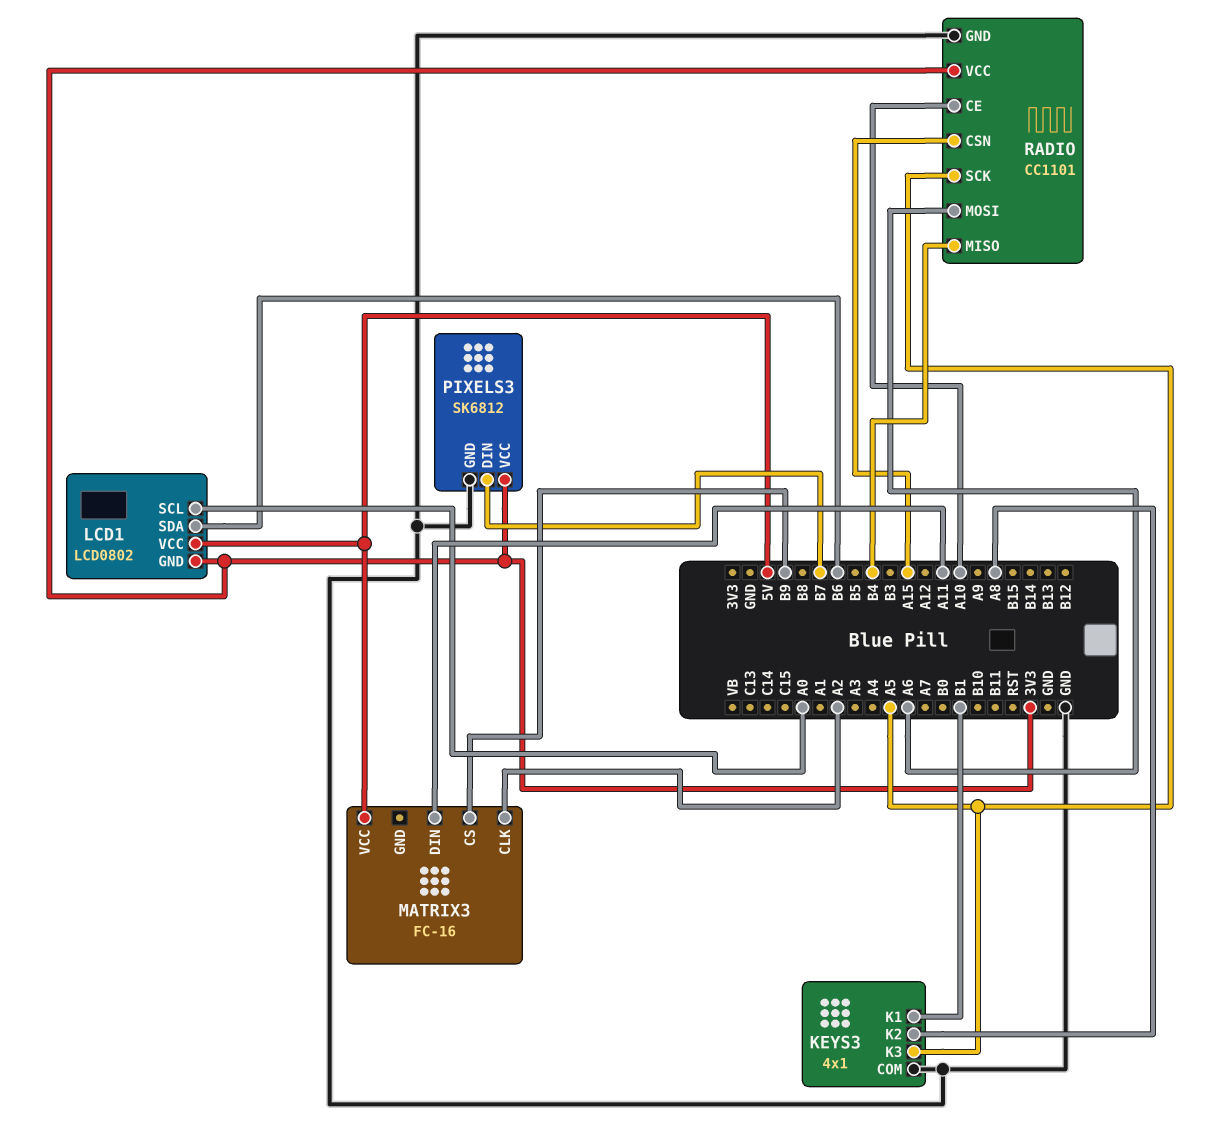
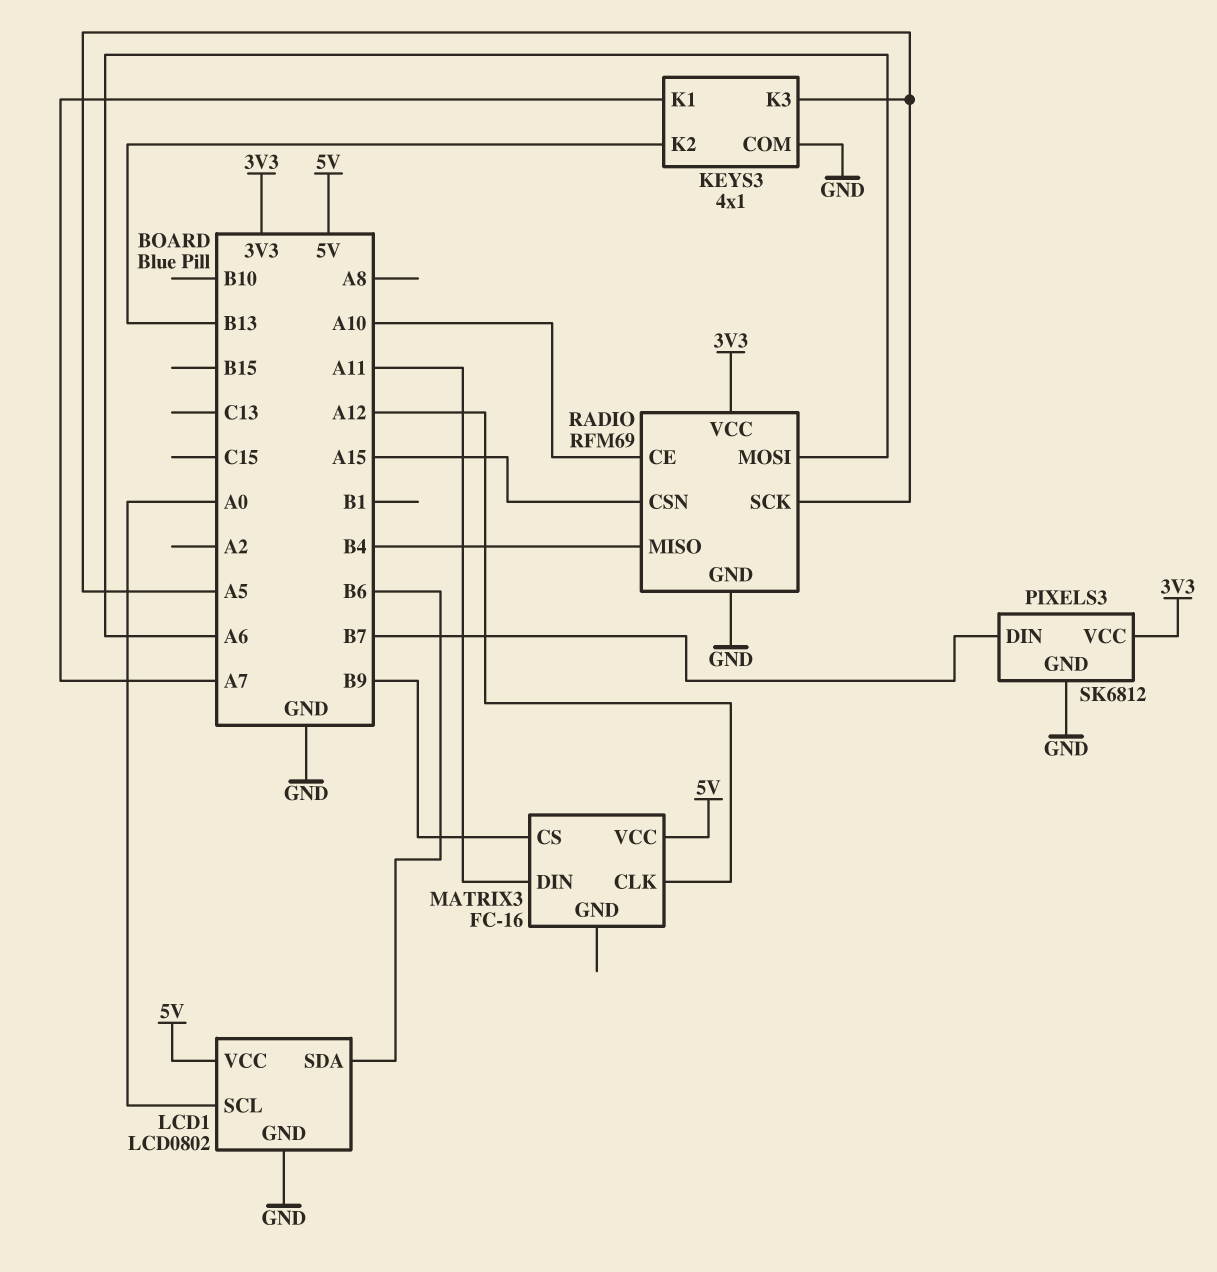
KEYS3 pin K1: B1 -> A7
KEYS3 pin K2: A8 -> B13
LCD1 pin GND: 3V3 -> GND
MATRIX3 pin CLK: A2 -> A12
RADIO: CC1101 -> RFM69

